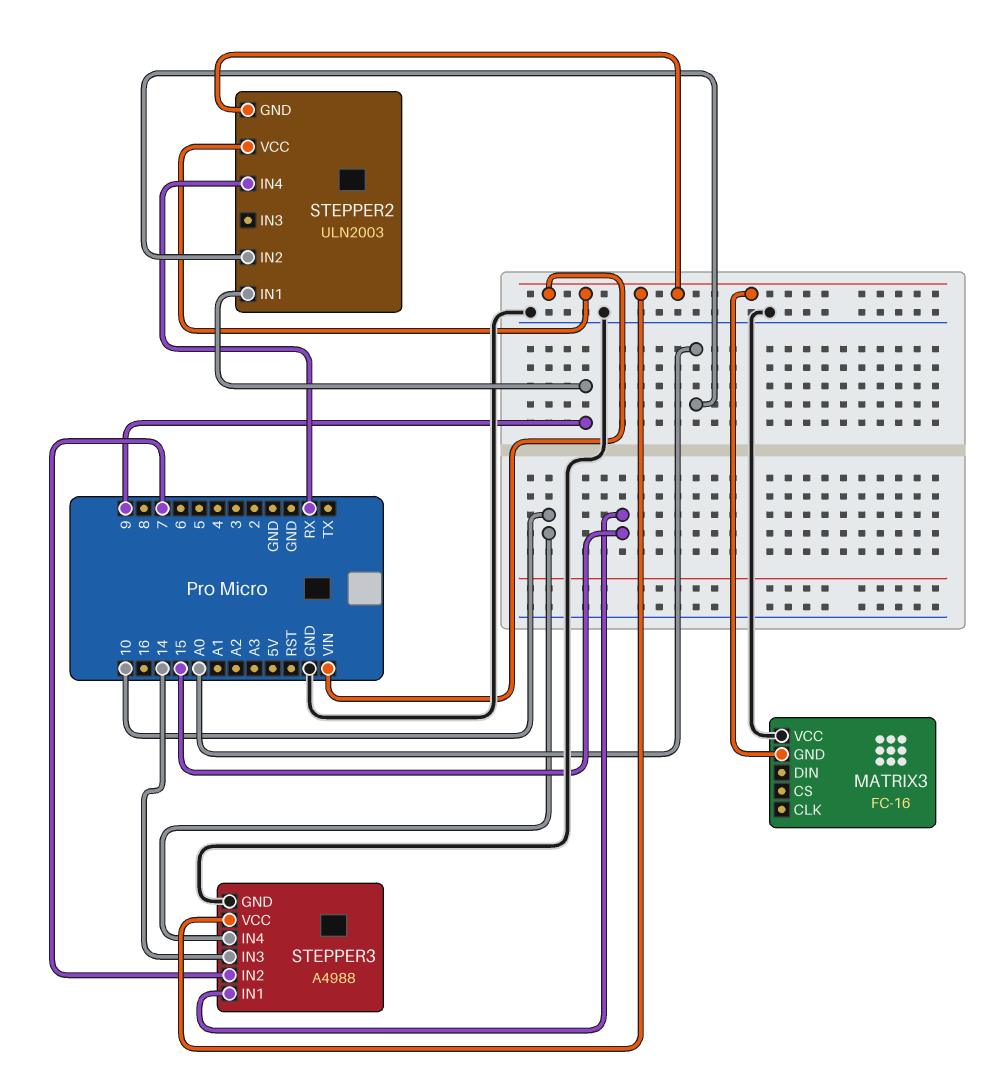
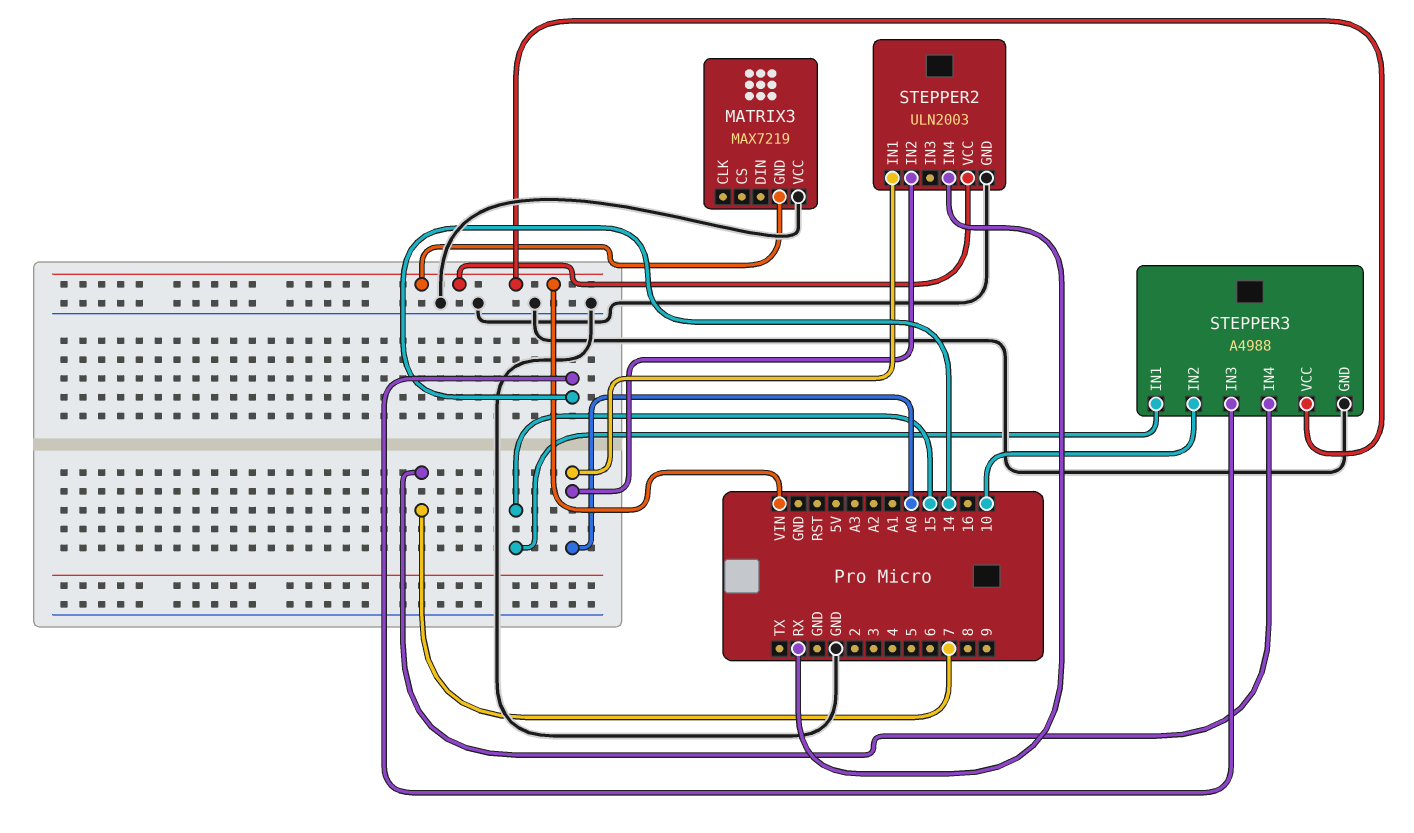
MATRIX3: FC-16 -> MAX7219
STEPPER2 pin GND: VIN -> GND
STEPPER2 pin IN1: 9 -> A0
STEPPER3 pin IN2: 7 -> 10
STEPPER3 pin IN4: 10 -> 7

